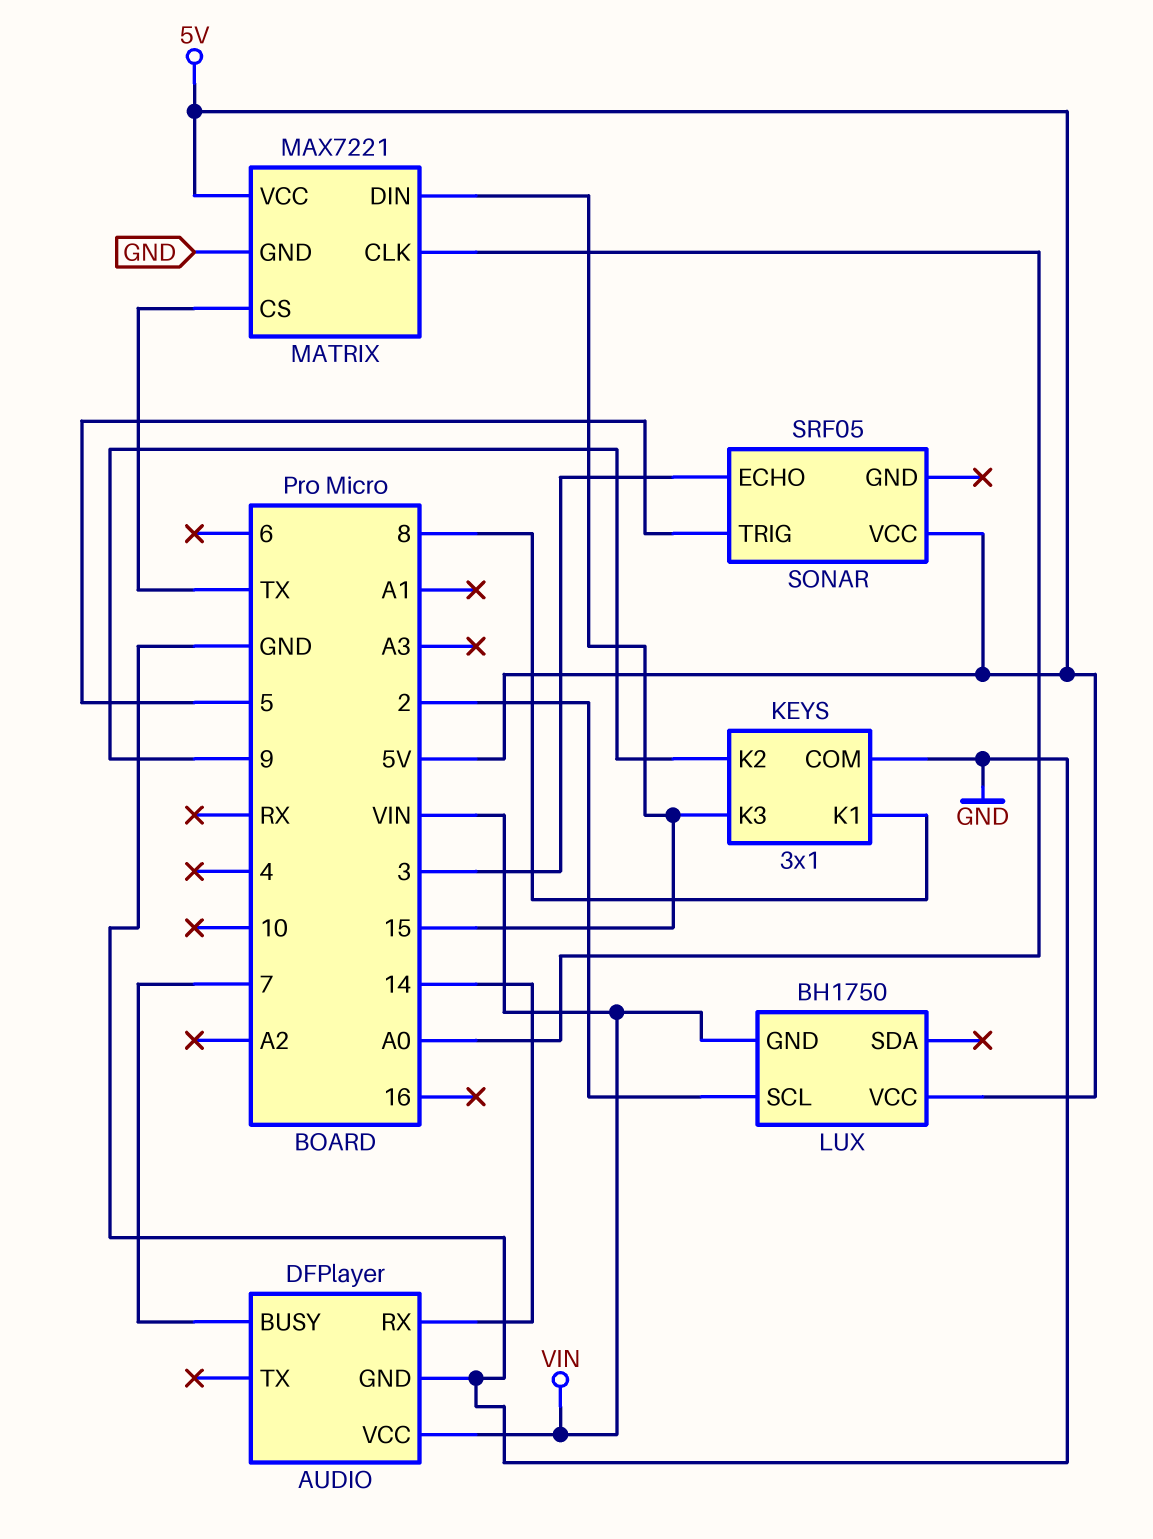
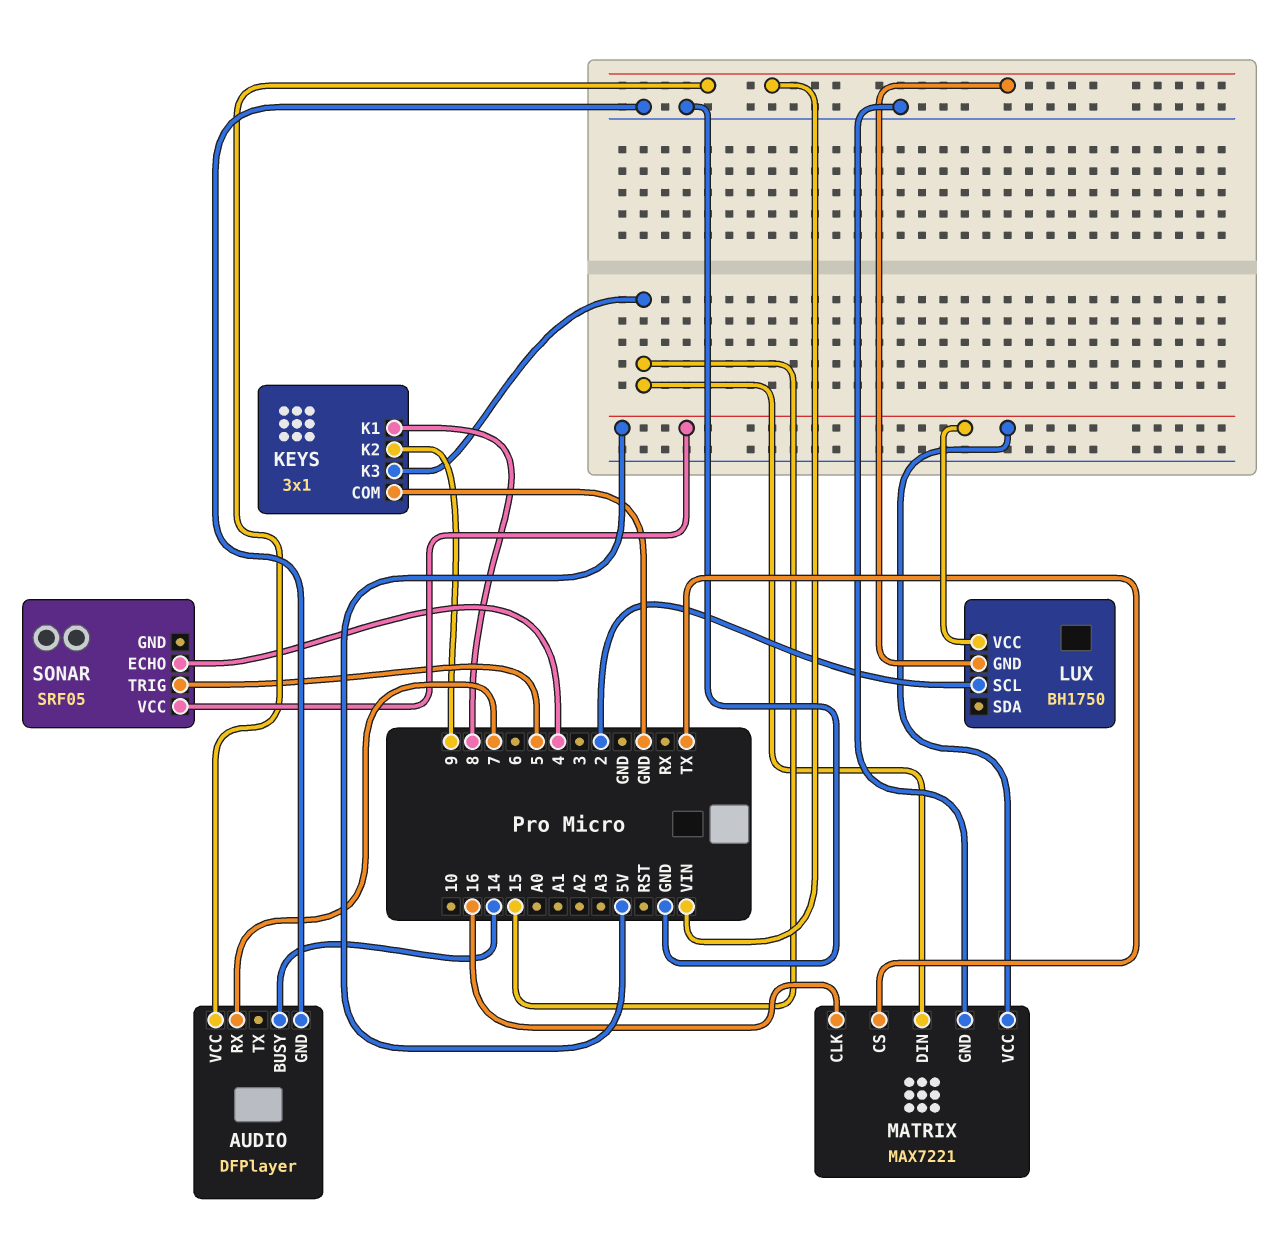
AUDIO pin BUSY: 7 -> 14
AUDIO pin RX: 14 -> 7
MATRIX pin CLK: A0 -> 16
SONAR pin ECHO: 3 -> 4

